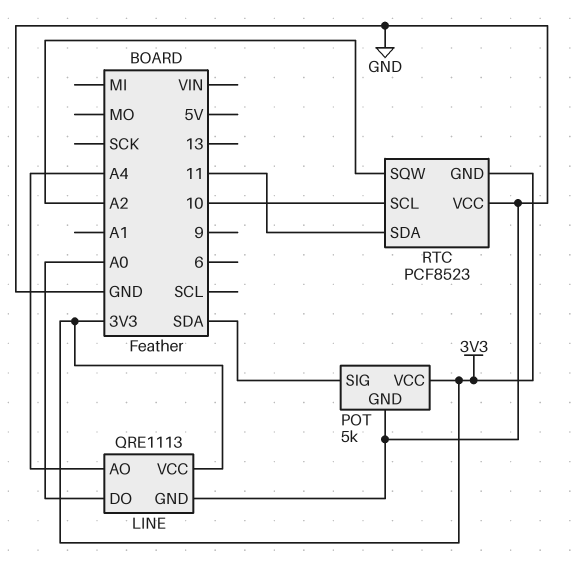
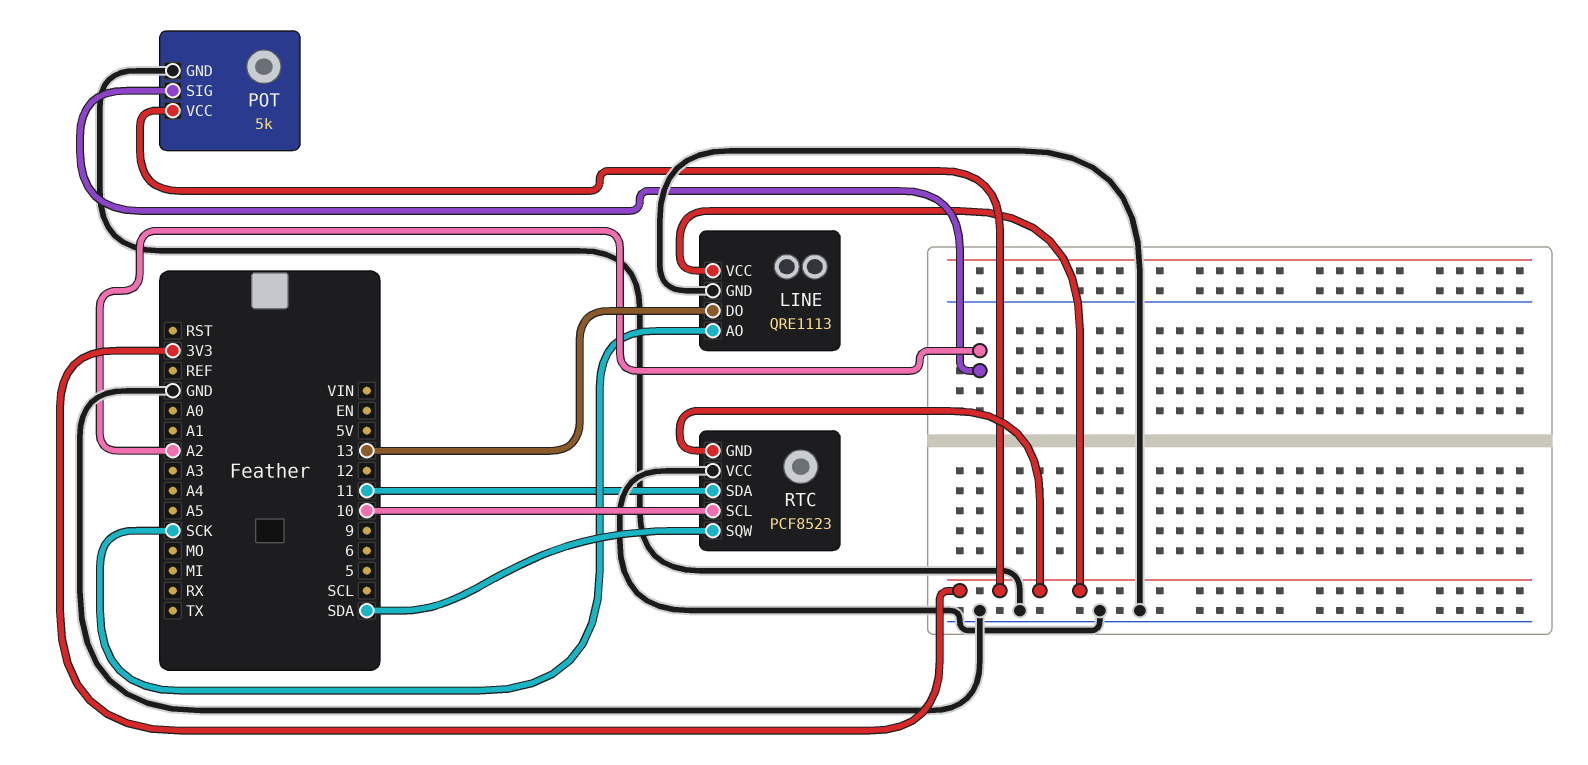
LINE pin AO: A4 -> SCK
LINE pin DO: A0 -> 13
POT pin SIG: SDA -> A2
RTC pin SQW: A2 -> SDA

